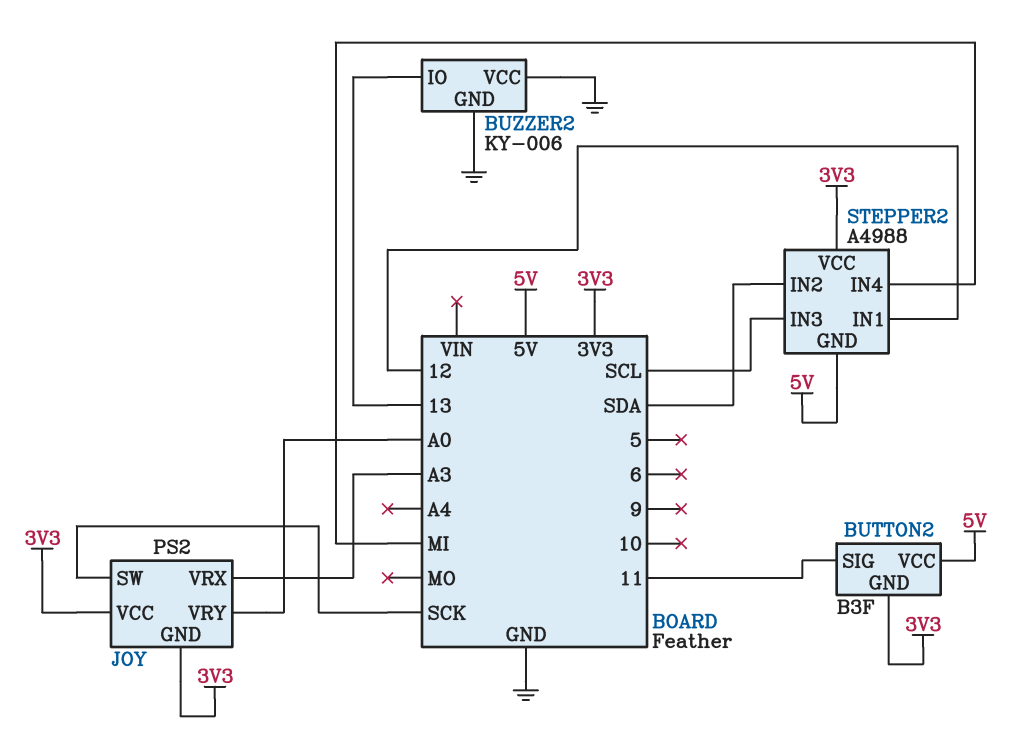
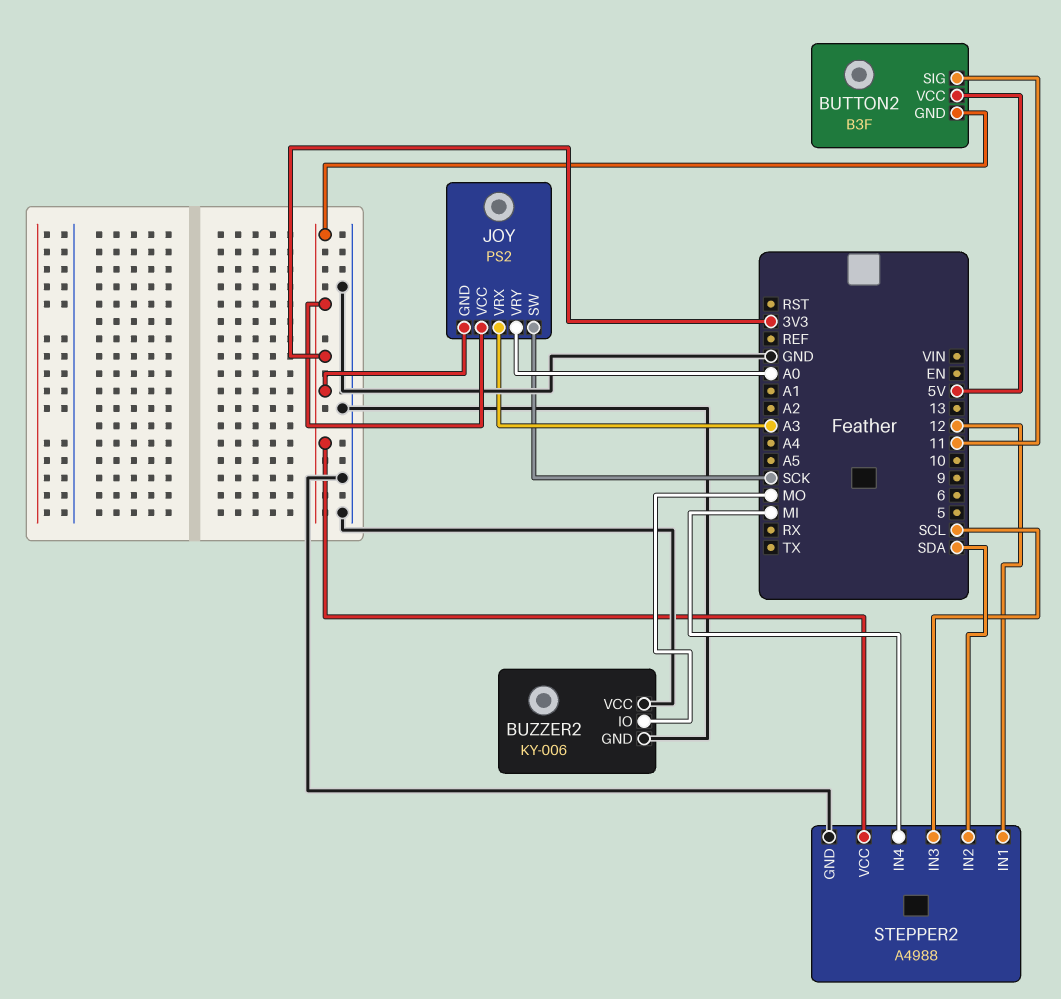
BUZZER2 pin IO: 13 -> MO
STEPPER2 pin GND: 5V -> GND

